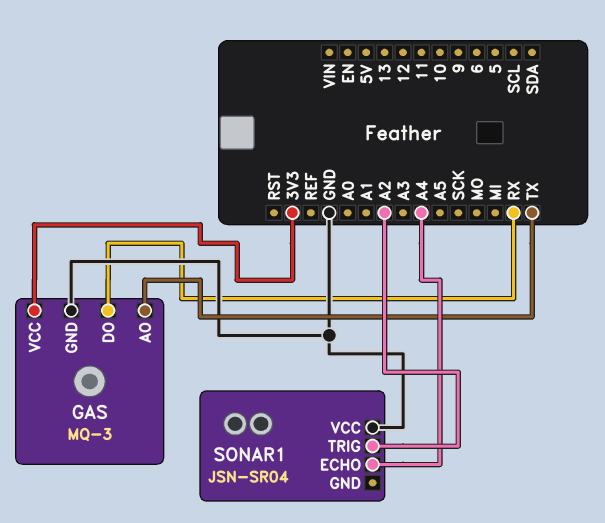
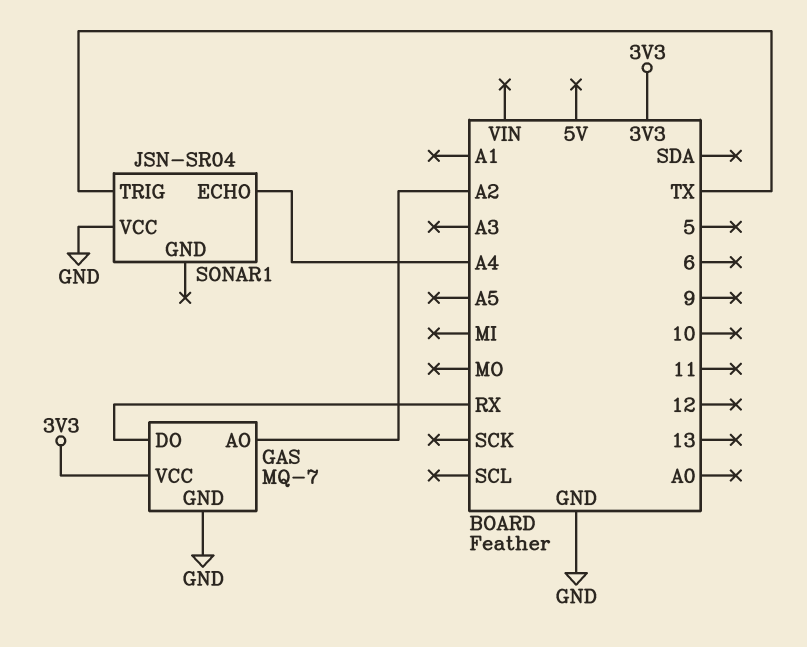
GAS: MQ-3 -> MQ-7
GAS pin AO: TX -> A2
SONAR1 pin TRIG: A2 -> TX

